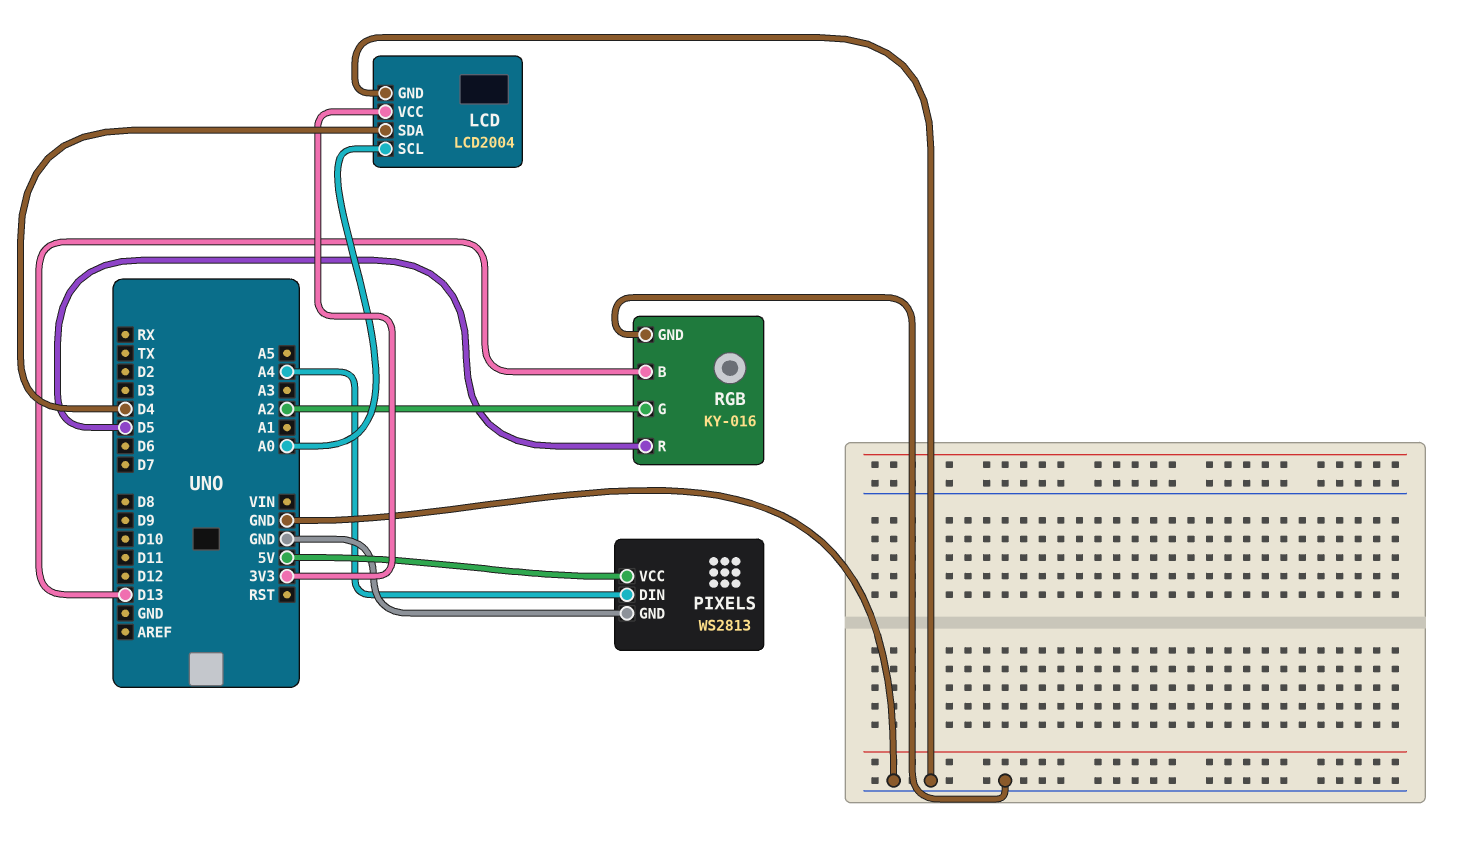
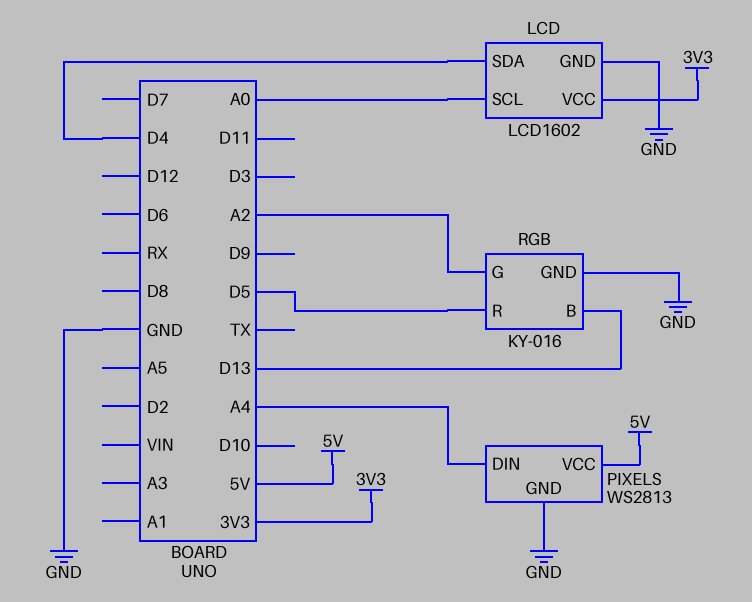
LCD: LCD2004 -> LCD1602

